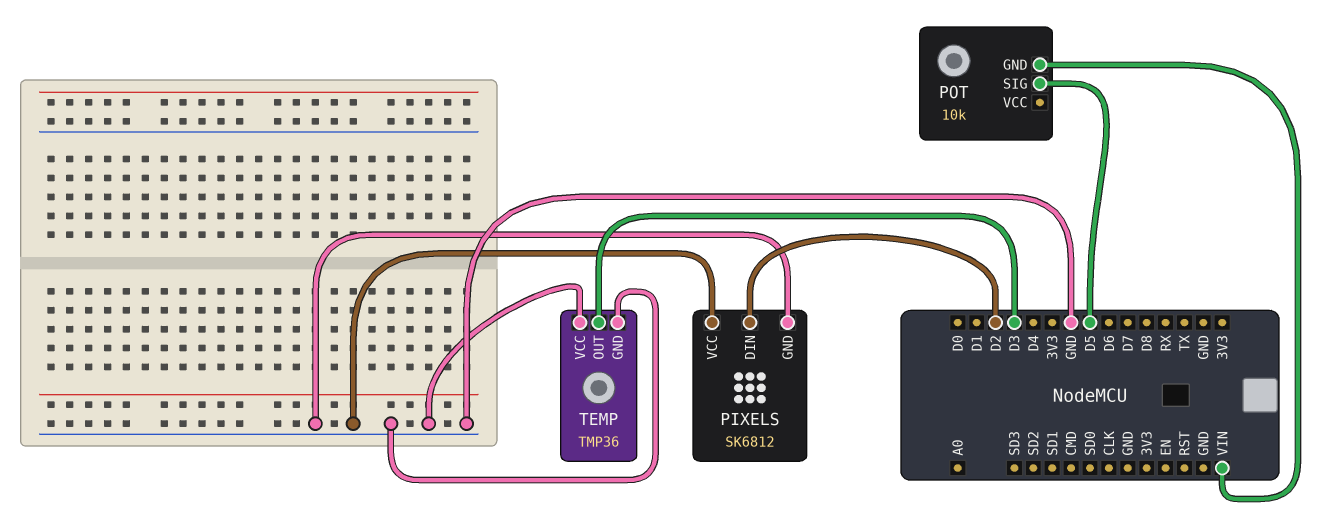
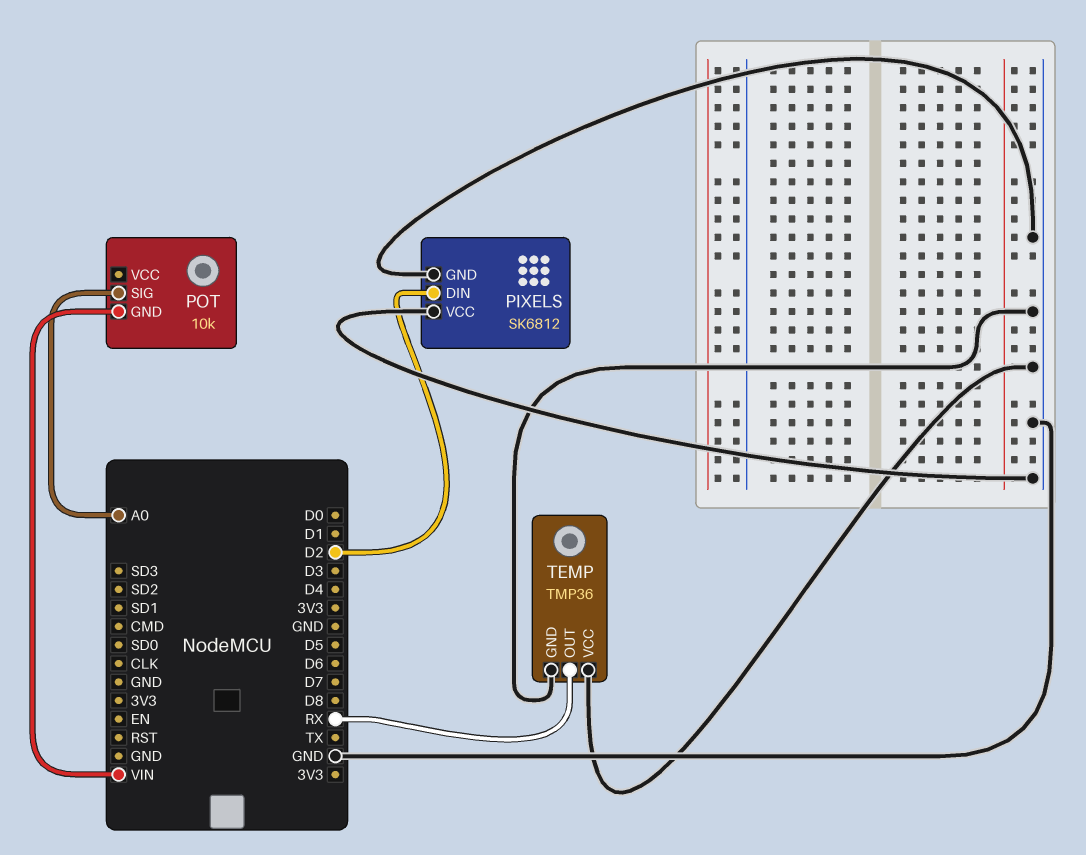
POT pin SIG: D5 -> A0
TEMP pin OUT: D3 -> RX

